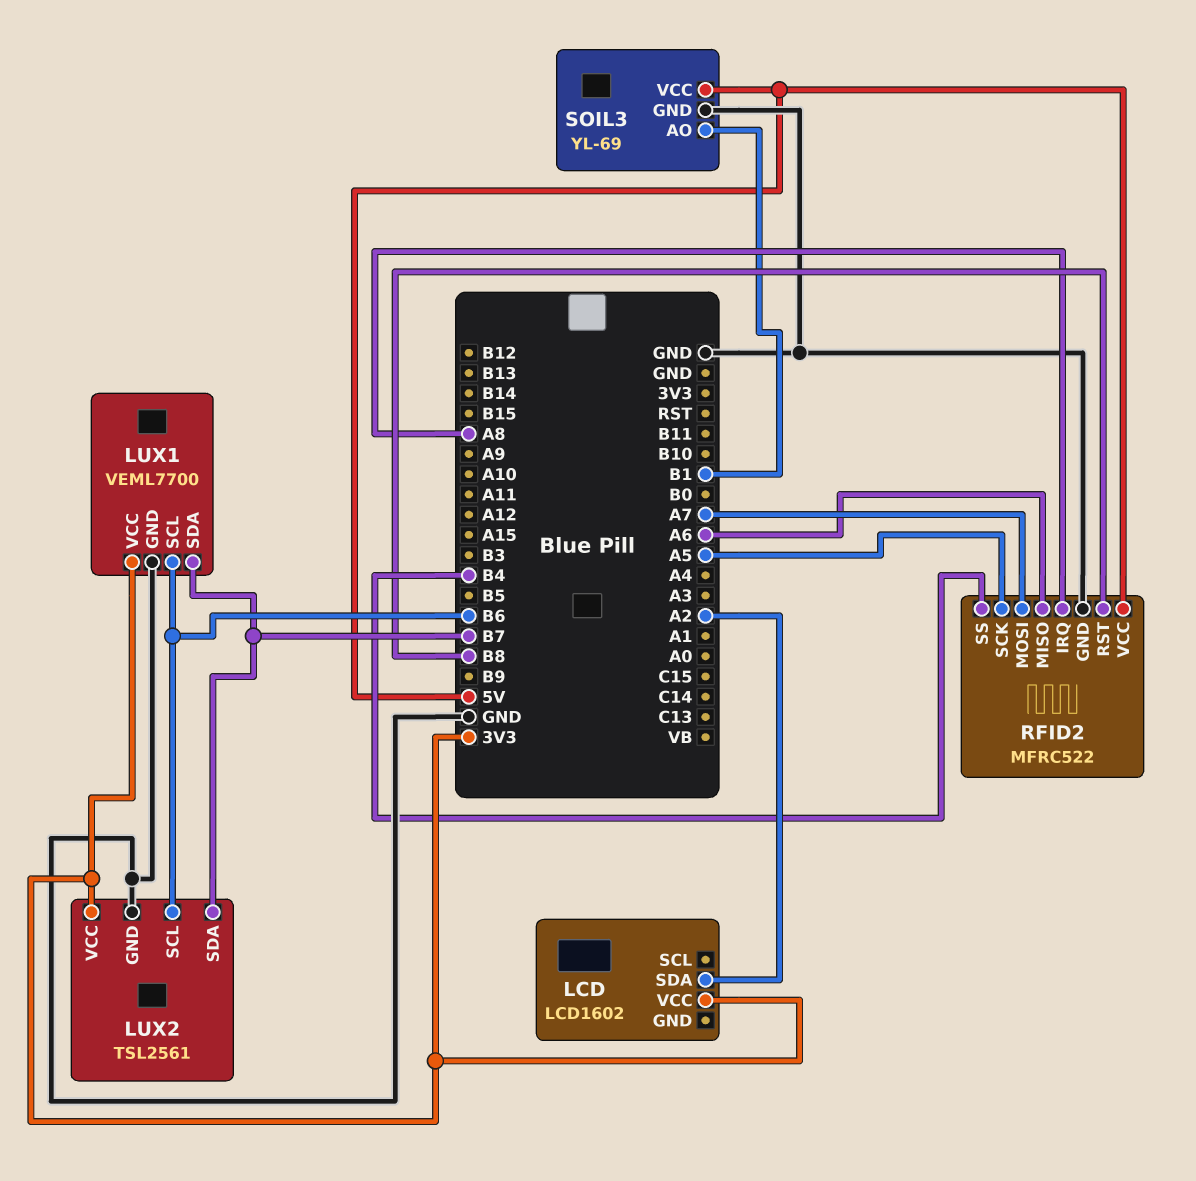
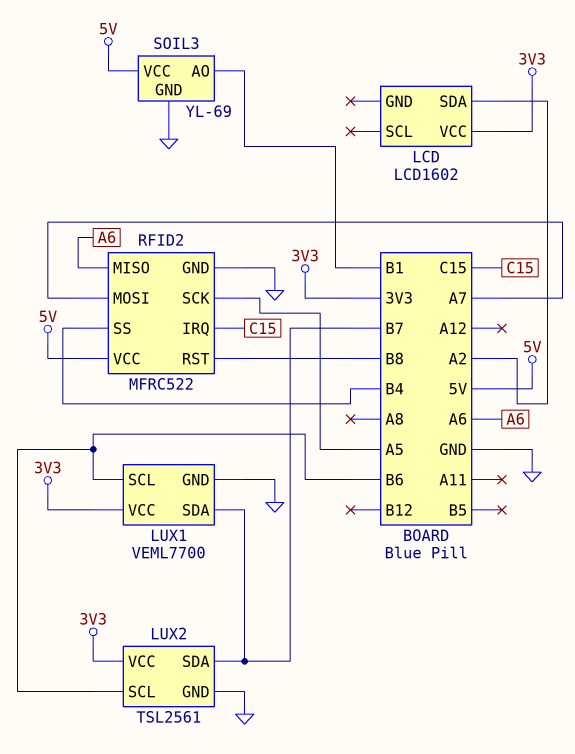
RFID2 pin IRQ: A8 -> C15

